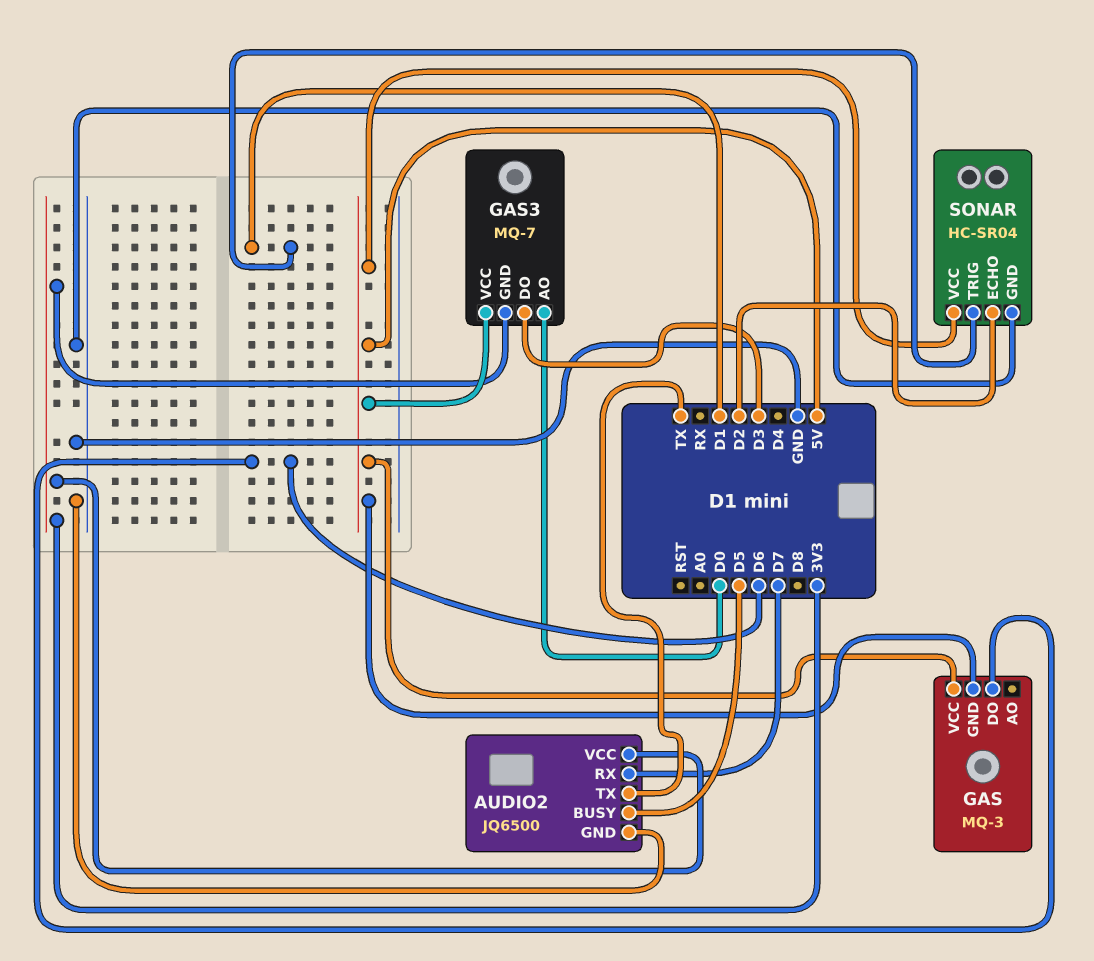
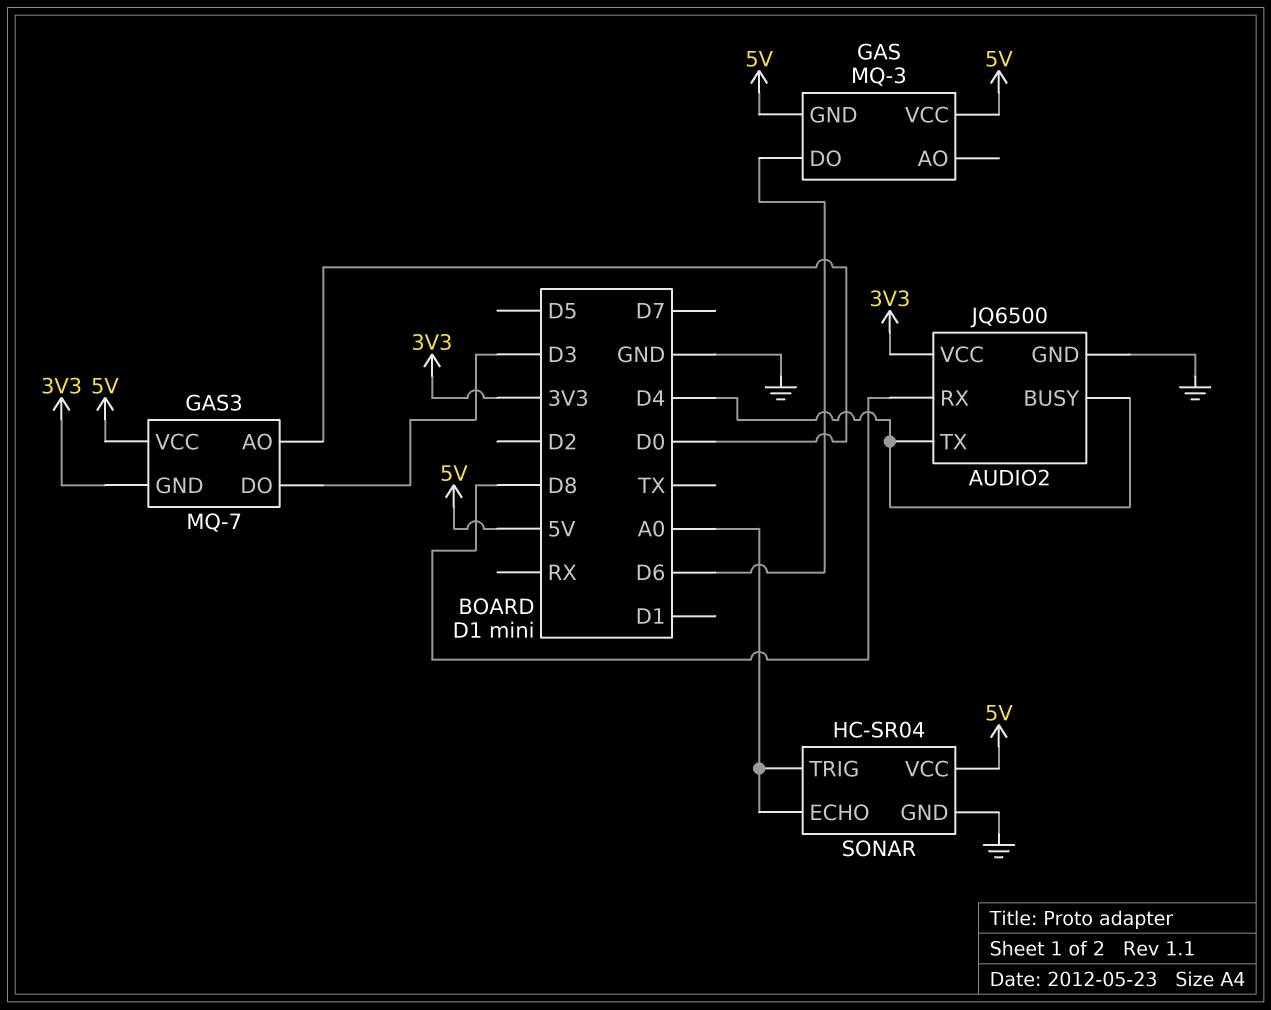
AUDIO2 pin BUSY: D5 -> D4
AUDIO2 pin RX: D7 -> D8
AUDIO2 pin TX: TX -> D4
SONAR pin ECHO: D2 -> A0
SONAR pin TRIG: D1 -> A0

